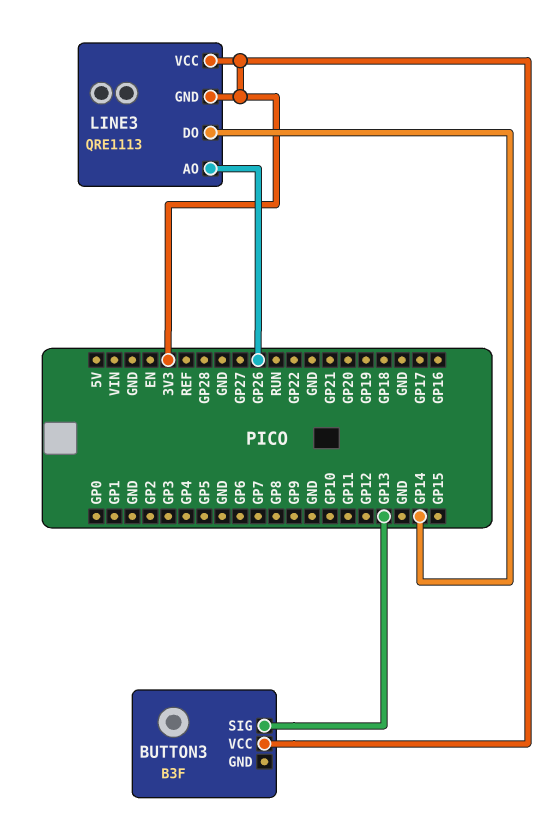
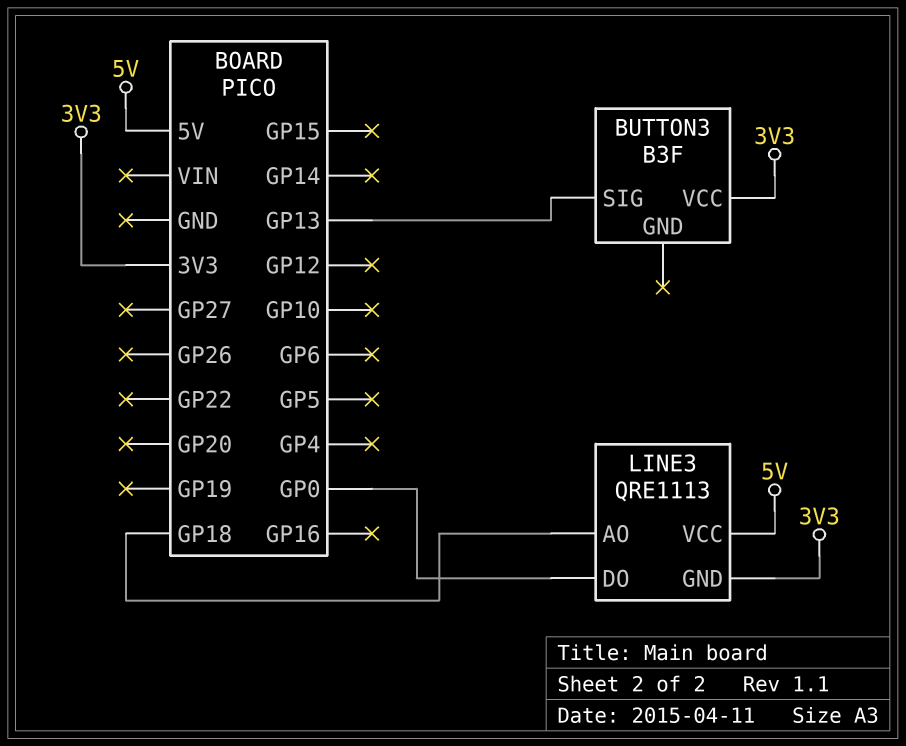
LINE3 pin AO: GP26 -> GP18
LINE3 pin DO: GP14 -> GP0
LINE3 pin VCC: 3V3 -> 5V

